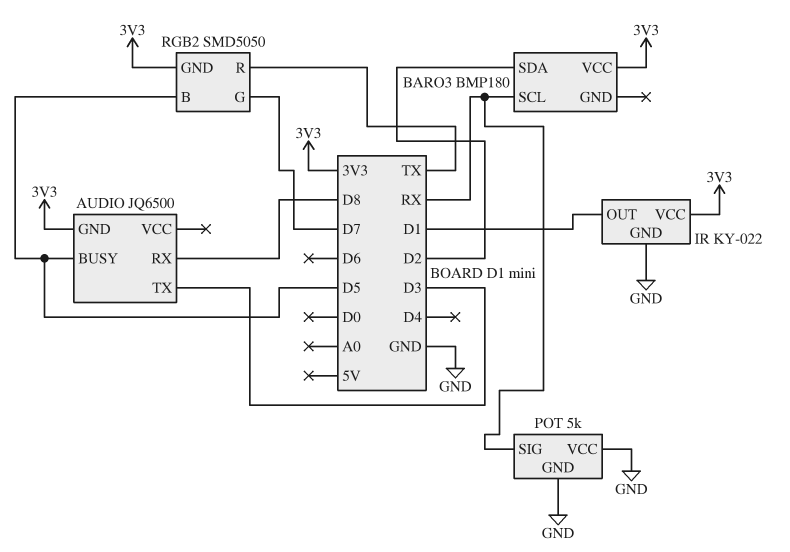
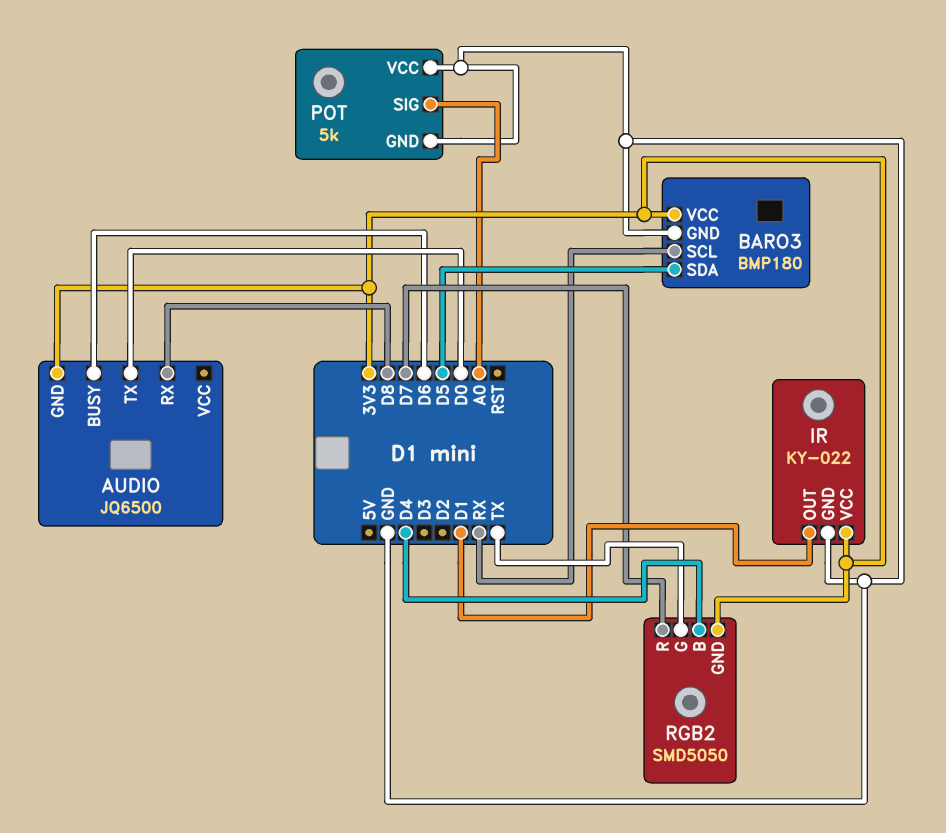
AUDIO pin BUSY: D5 -> D6
AUDIO pin TX: D3 -> D0
BARO3 pin GND: none -> GND
BARO3 pin SDA: D2 -> D5
POT pin SIG: RX -> A0
RGB2 pin B: D5 -> D4
RGB2 pin G: D7 -> TX
RGB2 pin R: TX -> D7

